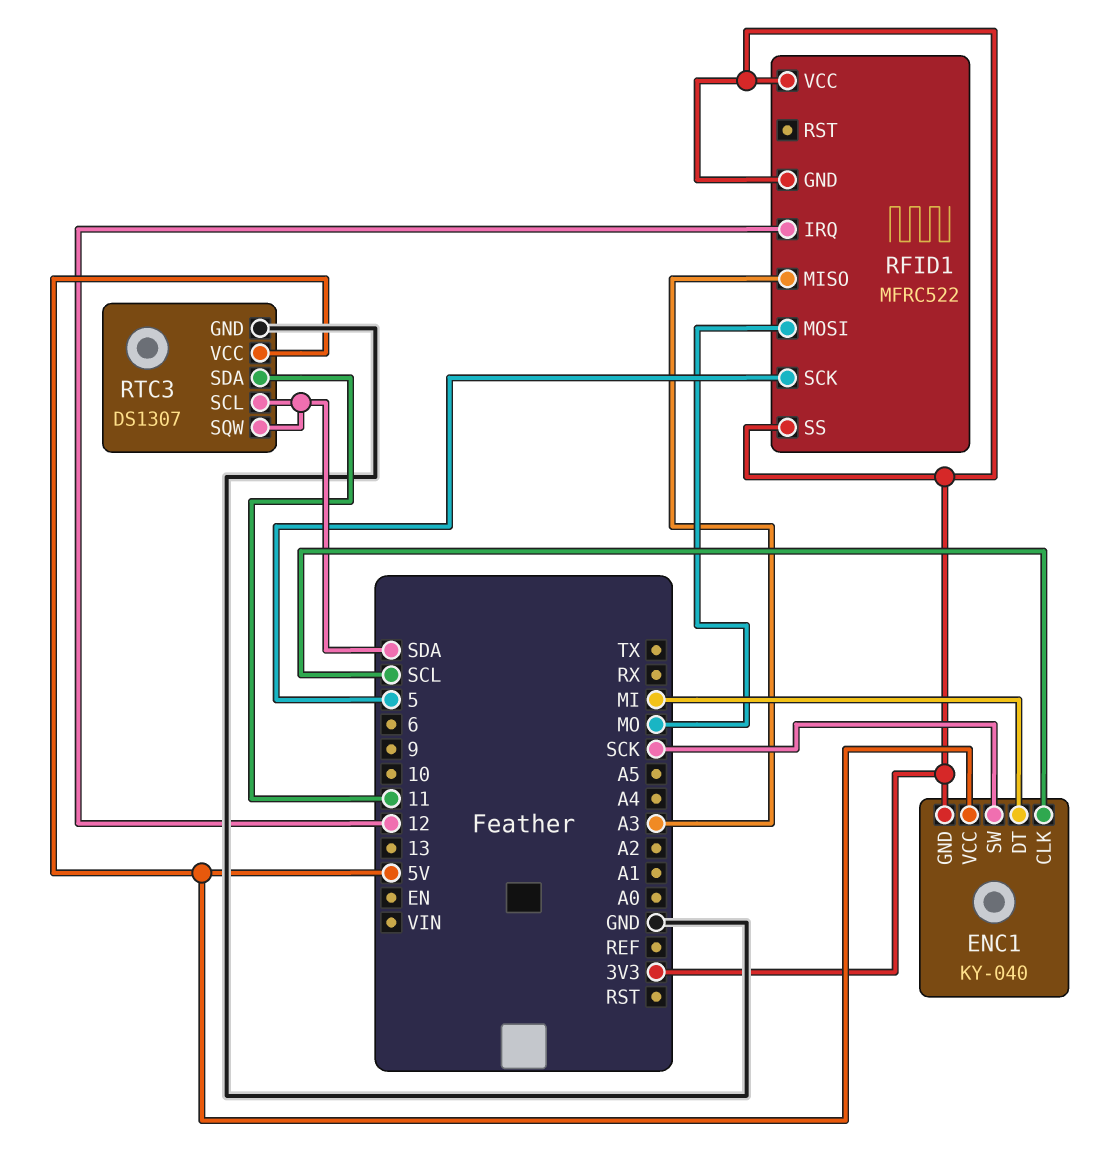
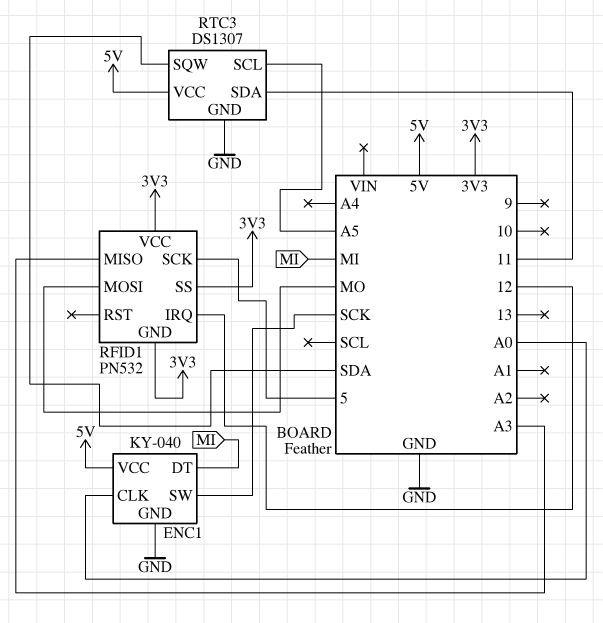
ENC1 pin CLK: SCL -> A0
ENC1 pin GND: 3V3 -> GND
RFID1: MFRC522 -> PN532
RTC3 pin SCL: SDA -> A5

